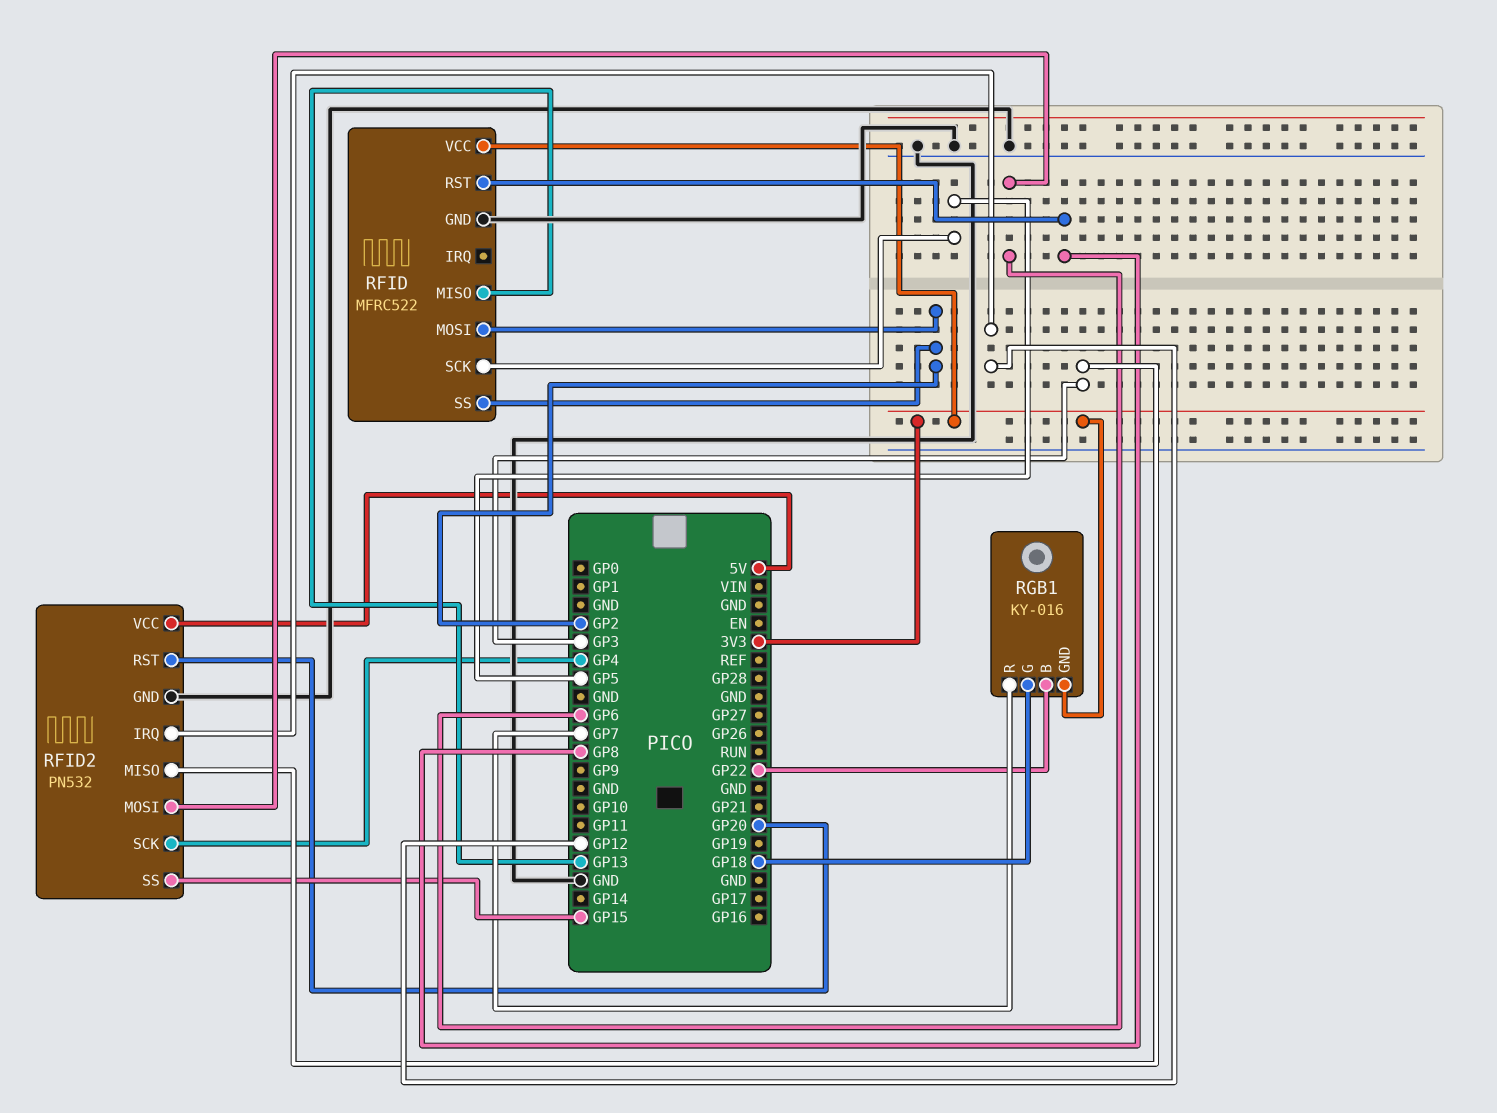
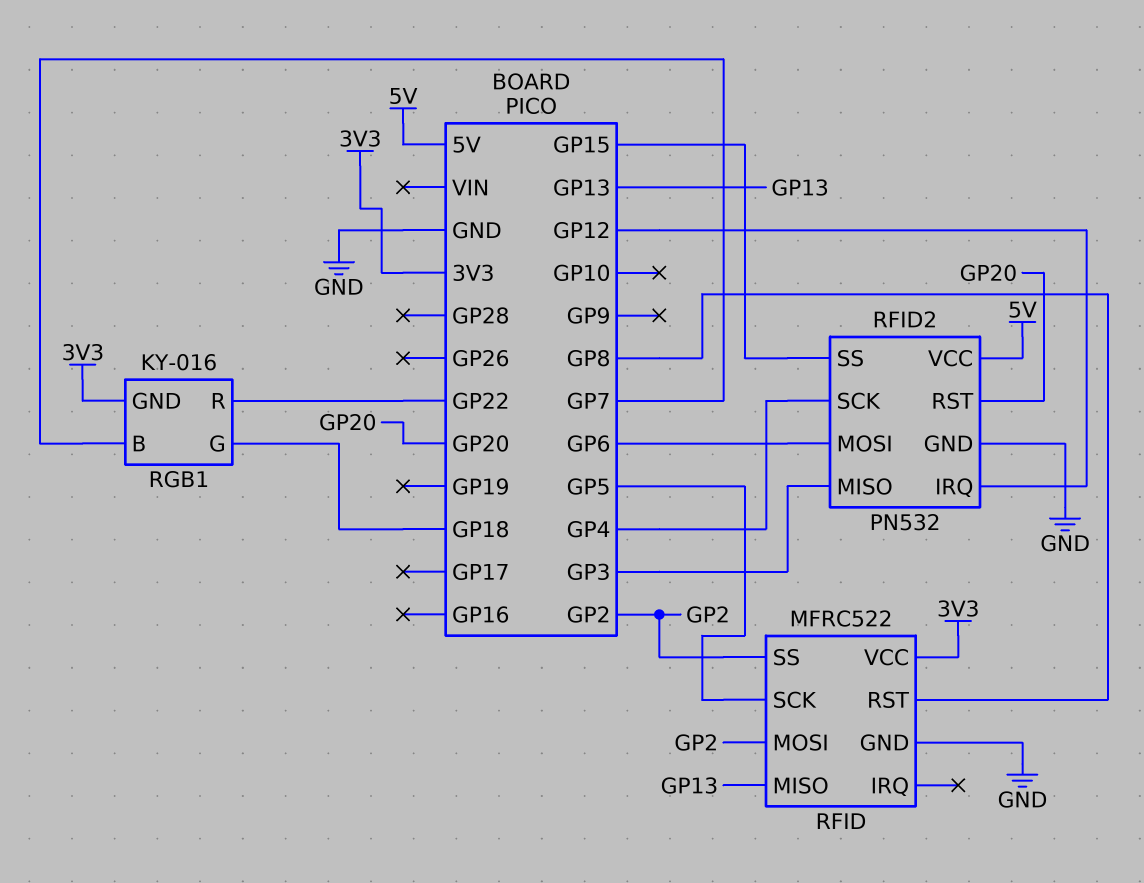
RGB1 pin B: GP22 -> GP7
RGB1 pin R: GP7 -> GP22

